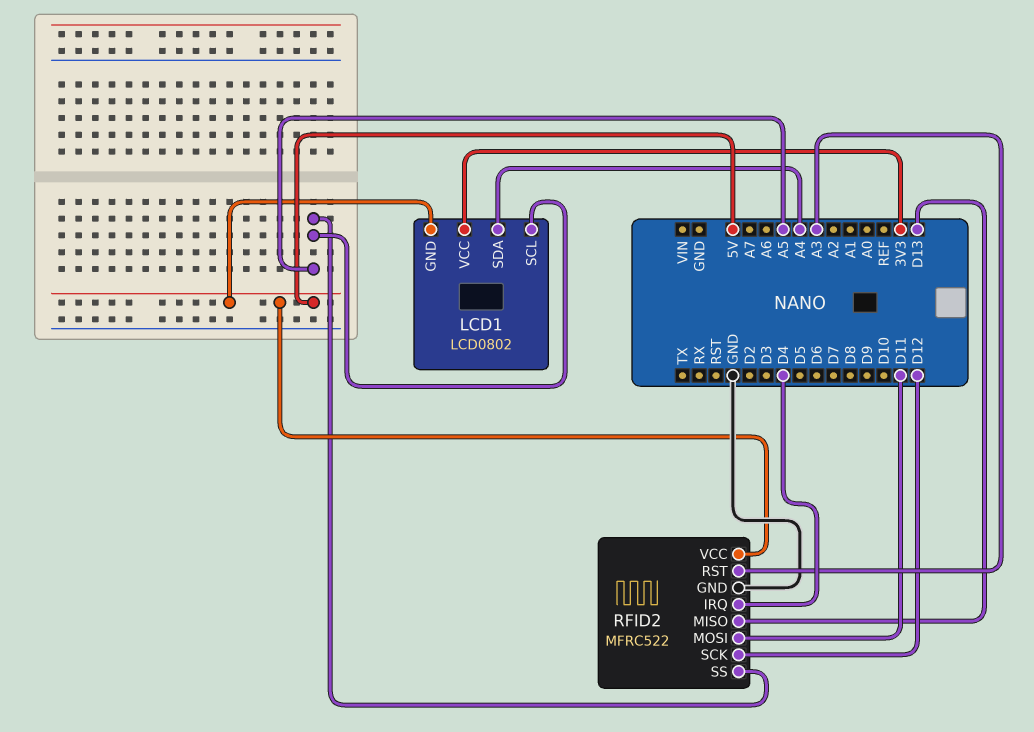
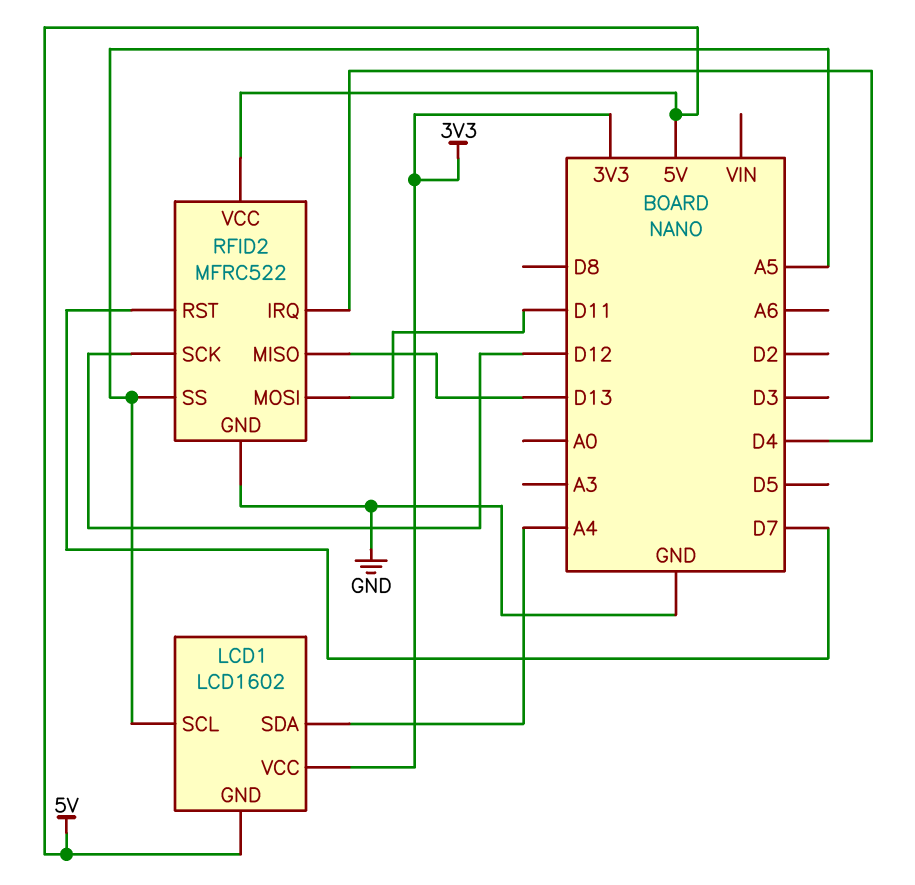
LCD1: LCD0802 -> LCD1602
RFID2 pin RST: A3 -> D7

